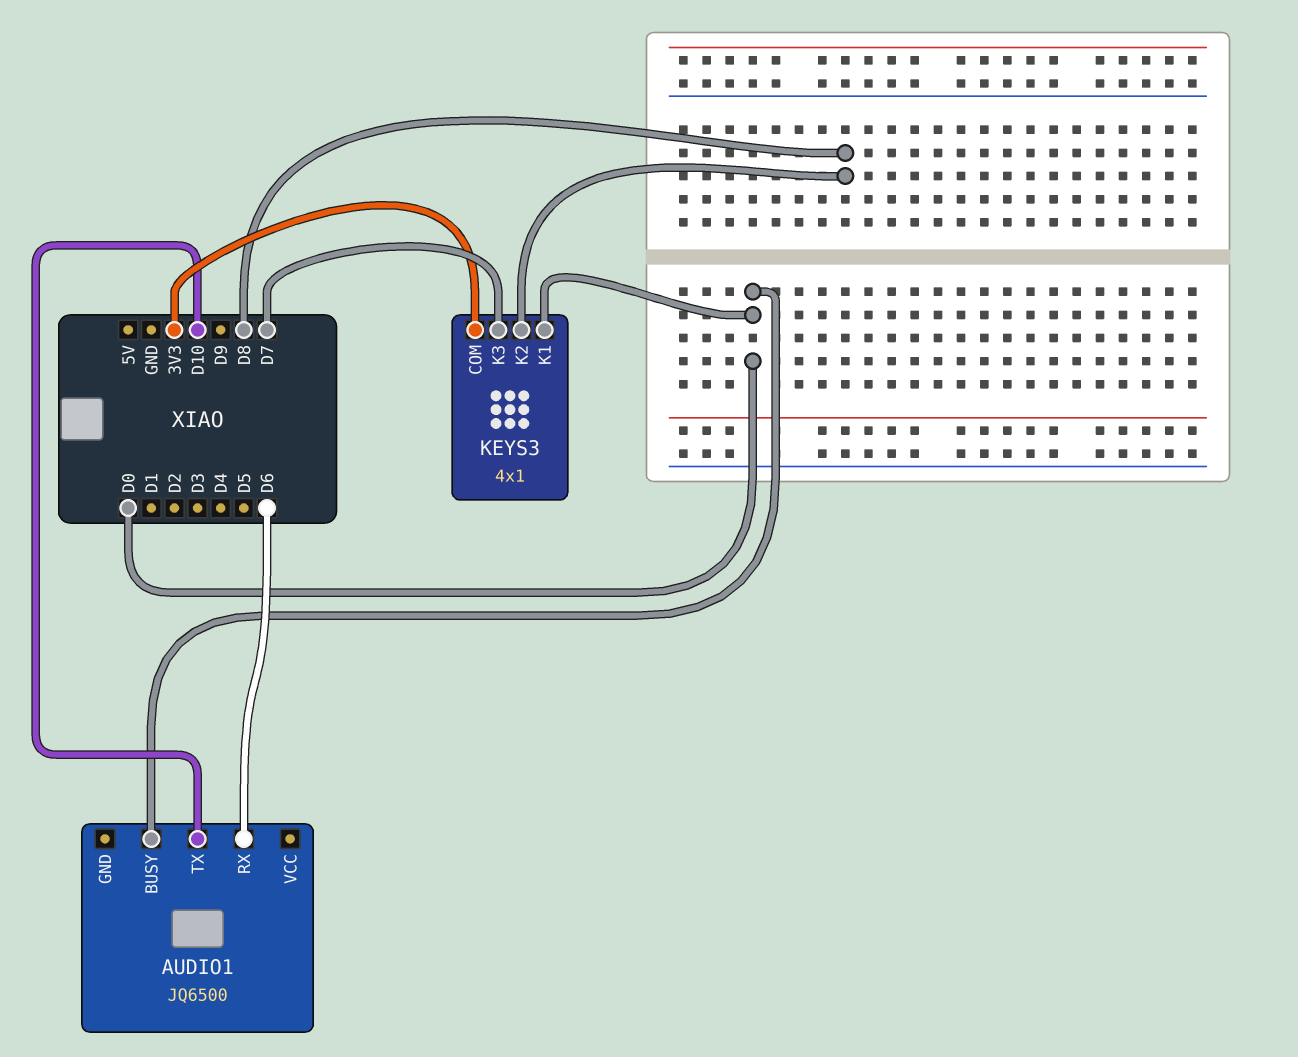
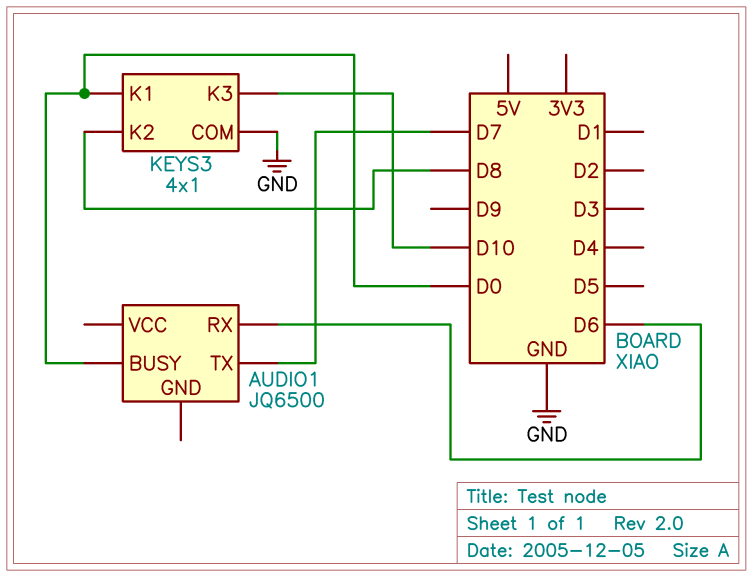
AUDIO1 pin TX: D10 -> D7
KEYS3 pin COM: 3V3 -> GND
KEYS3 pin K3: D7 -> D10

